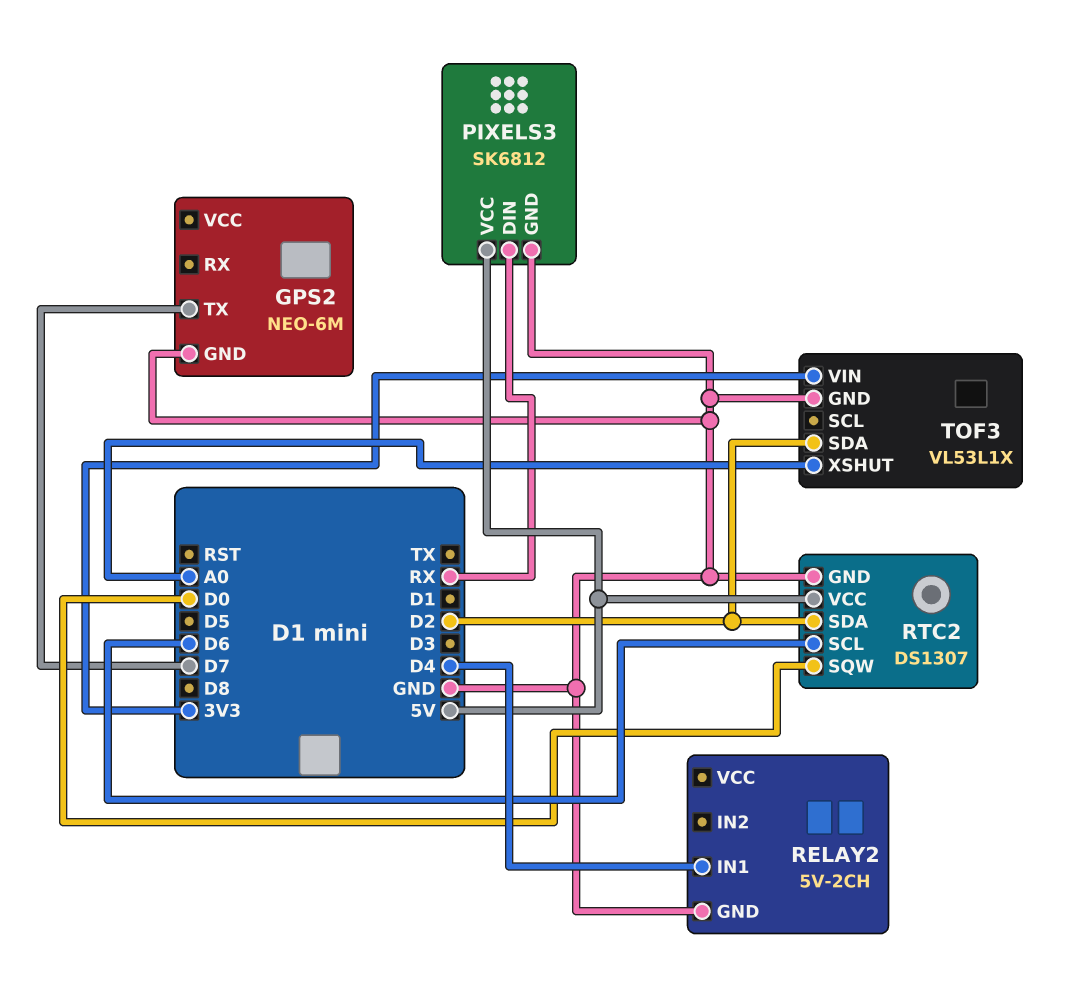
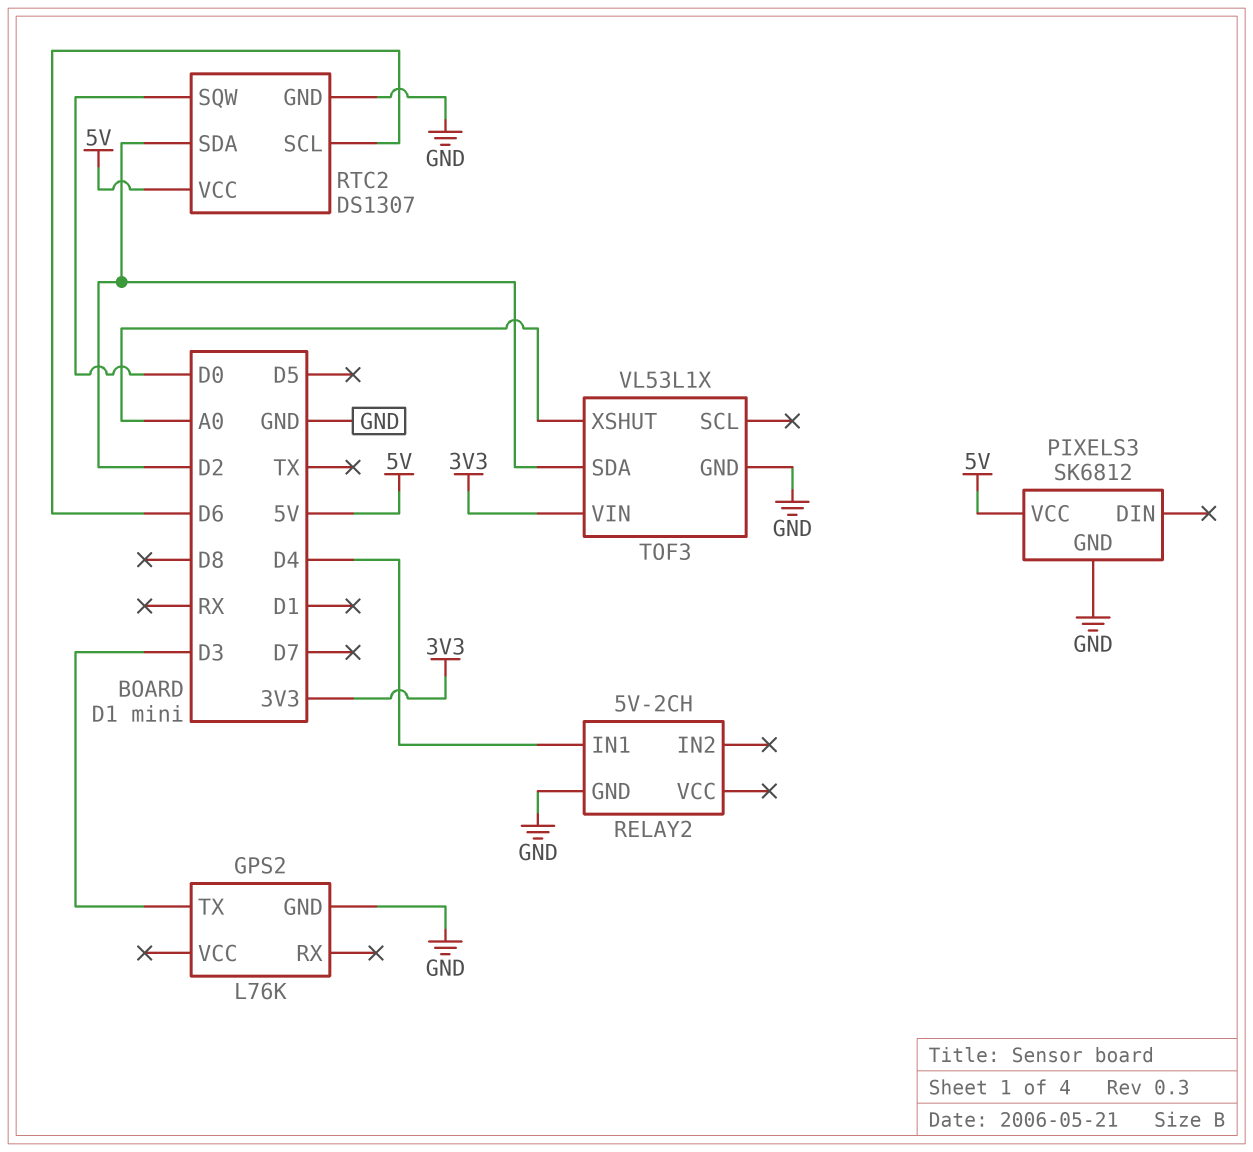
GPS2: NEO-6M -> L76K
GPS2 pin TX: D7 -> D3
PIXELS3 pin DIN: RX -> none

